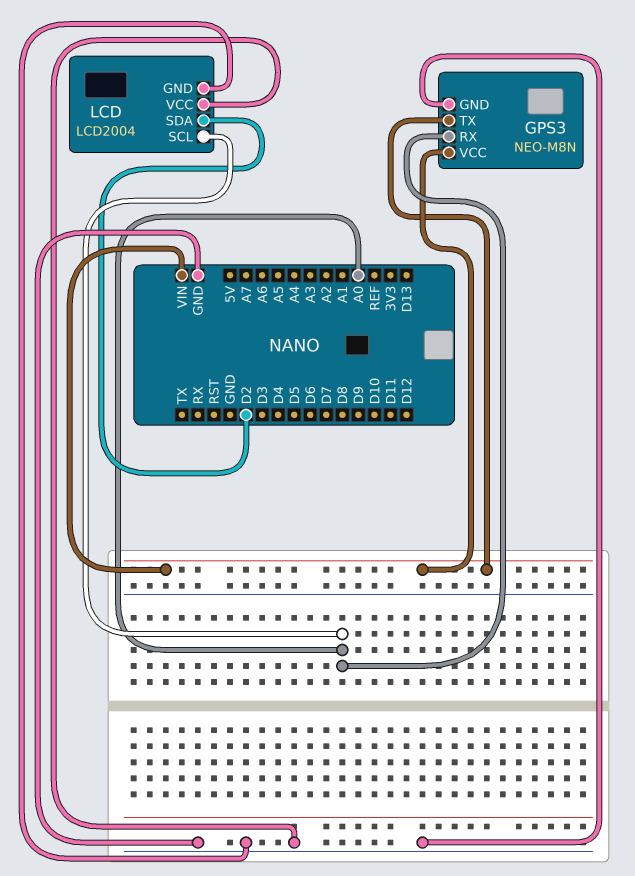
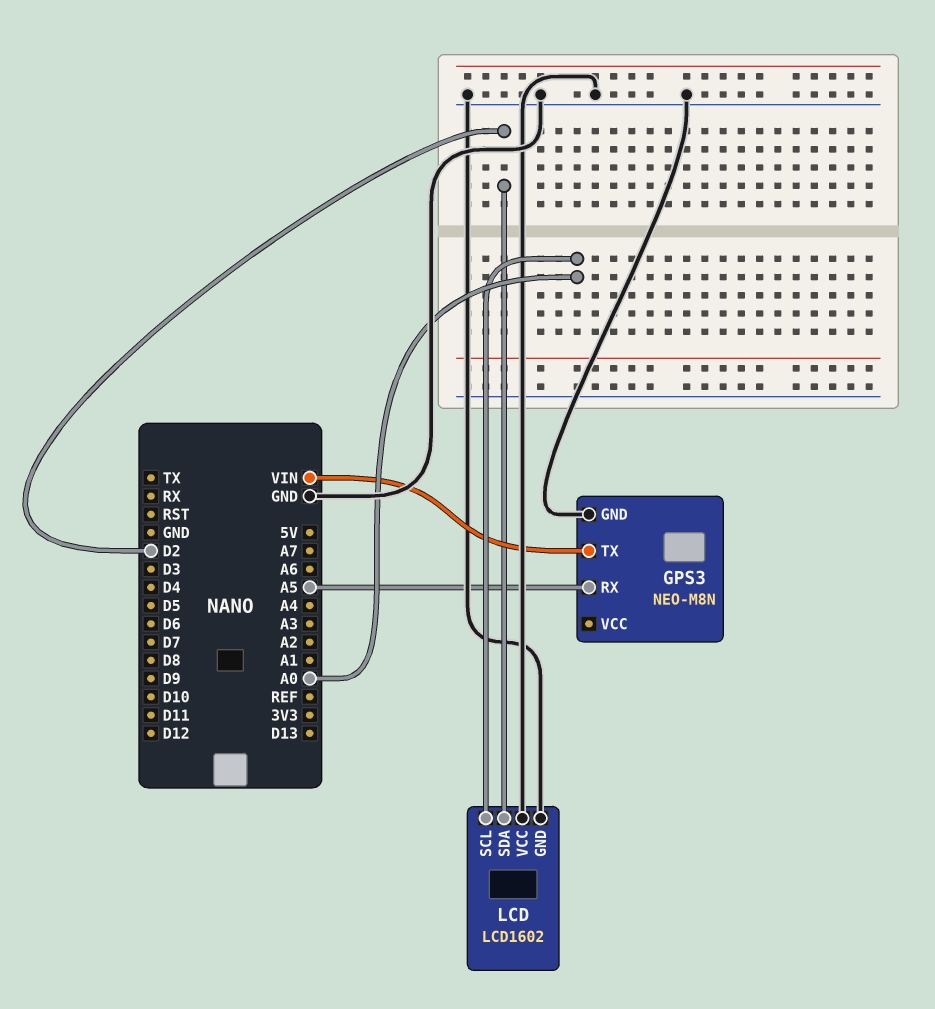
GPS3 pin RX: A0 -> A5
GPS3 pin VCC: VIN -> none
LCD: LCD2004 -> LCD1602

